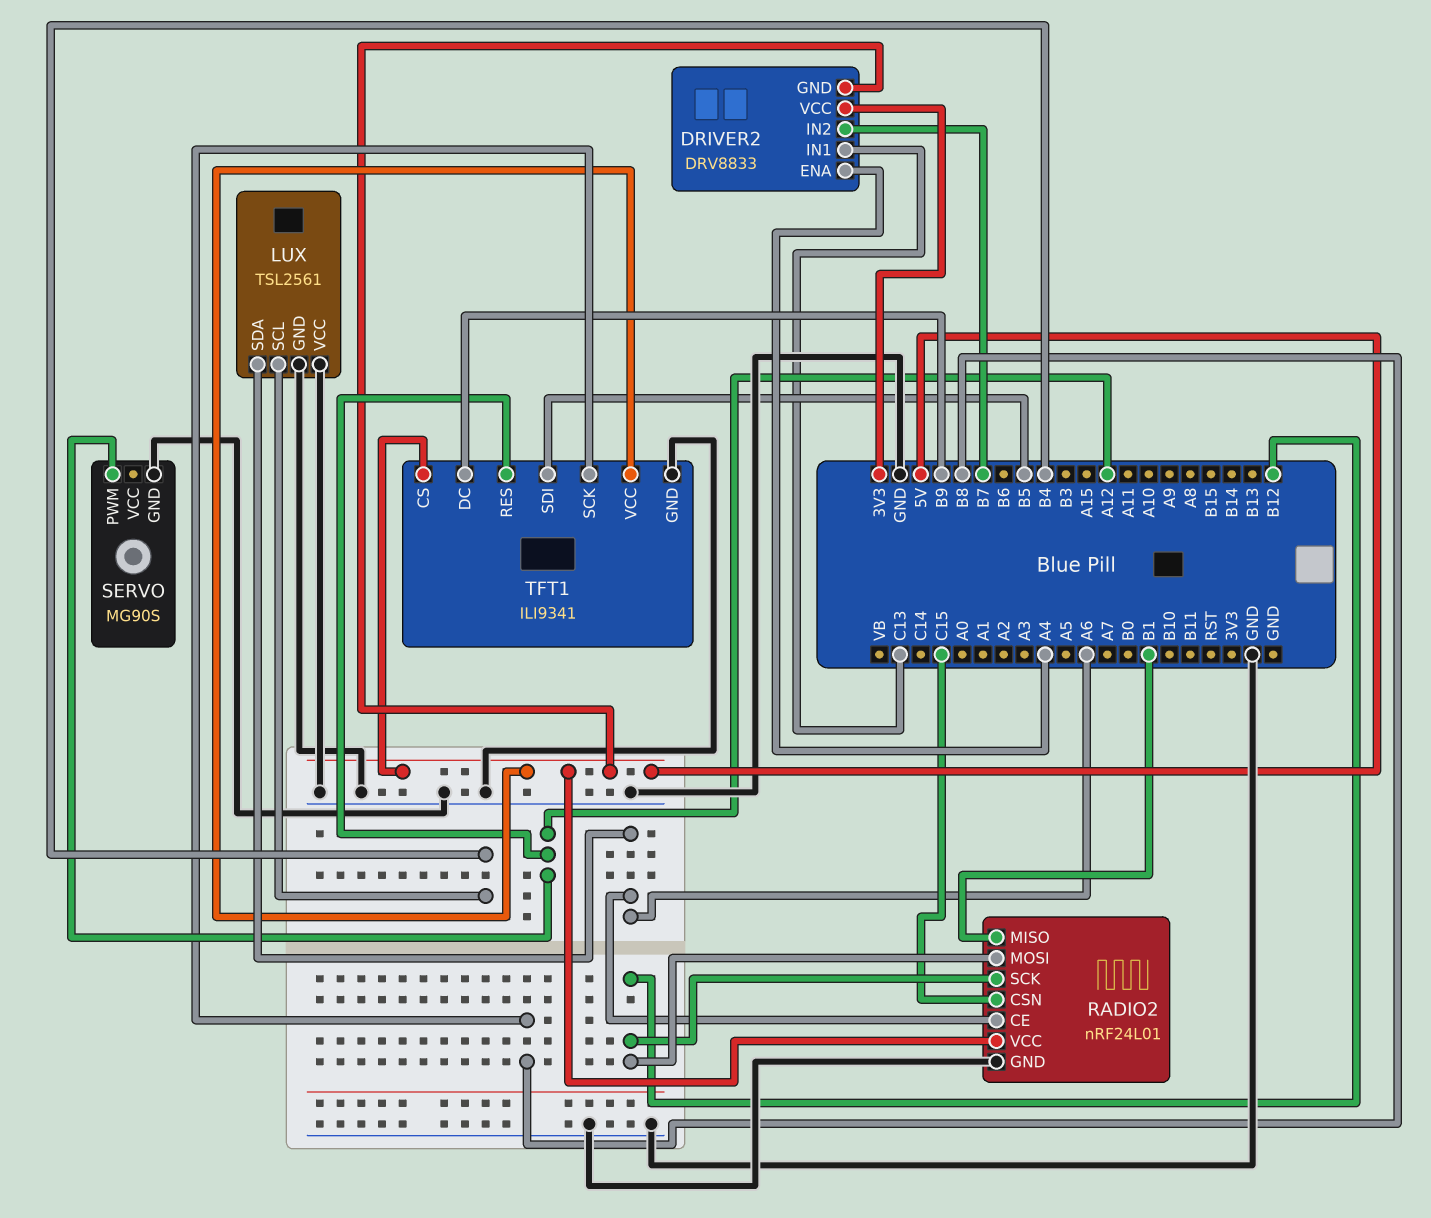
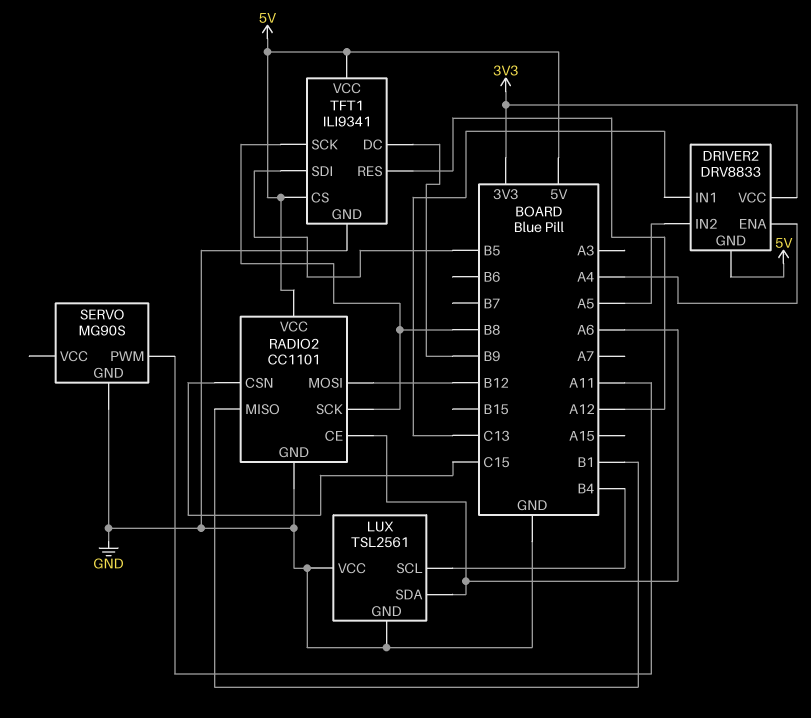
DRIVER2 pin IN2: B7 -> A5
RADIO2: nRF24L01 -> CC1101
RADIO2 pin SCK: B12 -> B8
SERVO pin PWM: A12 -> A11

